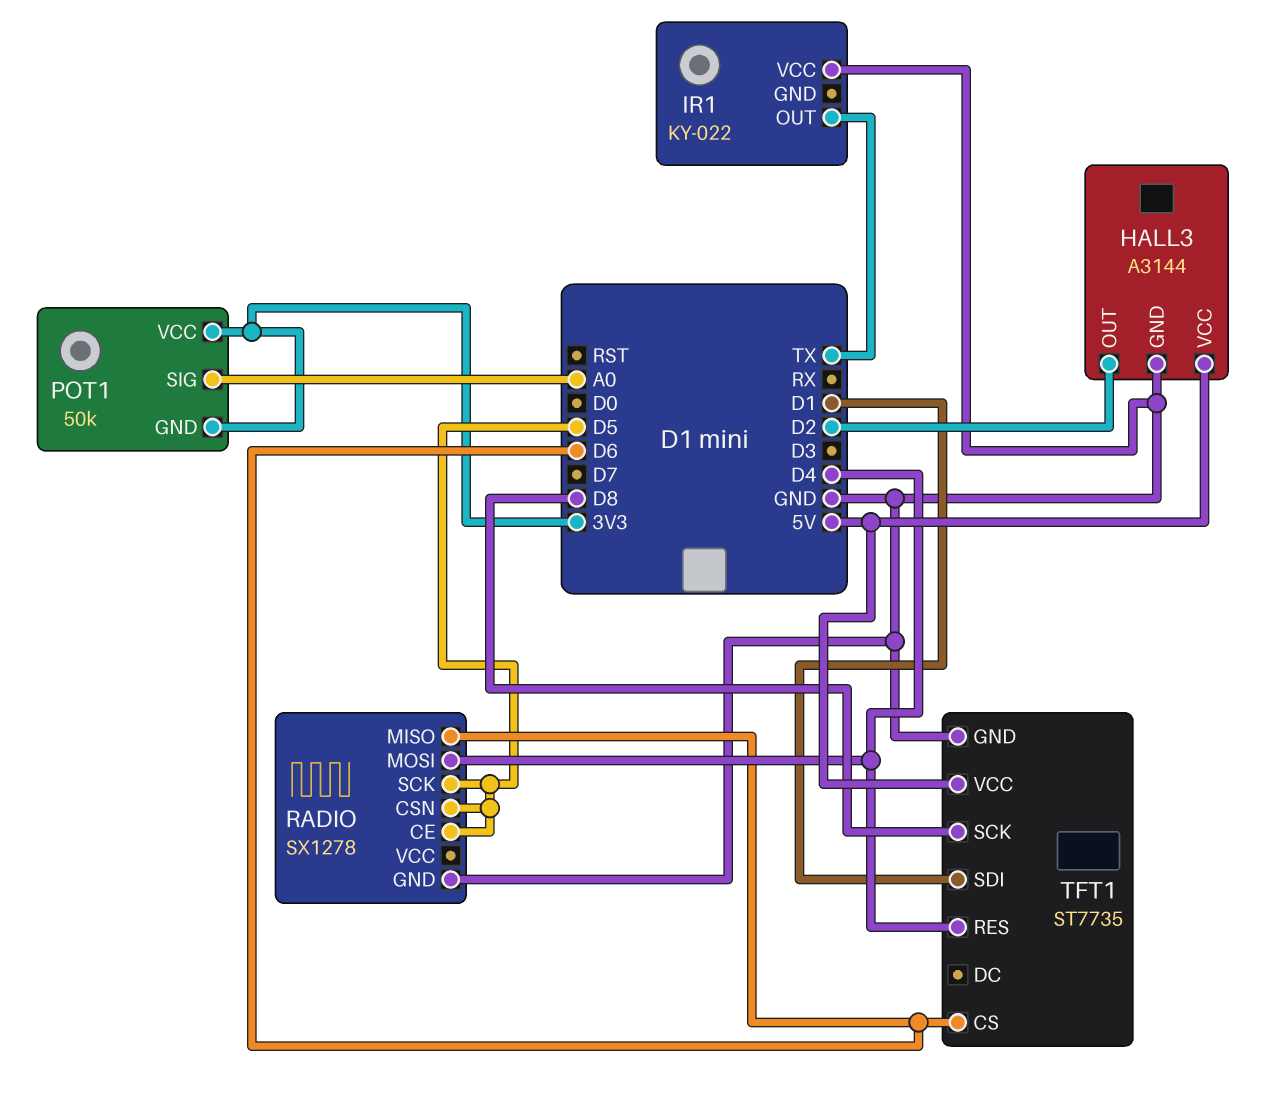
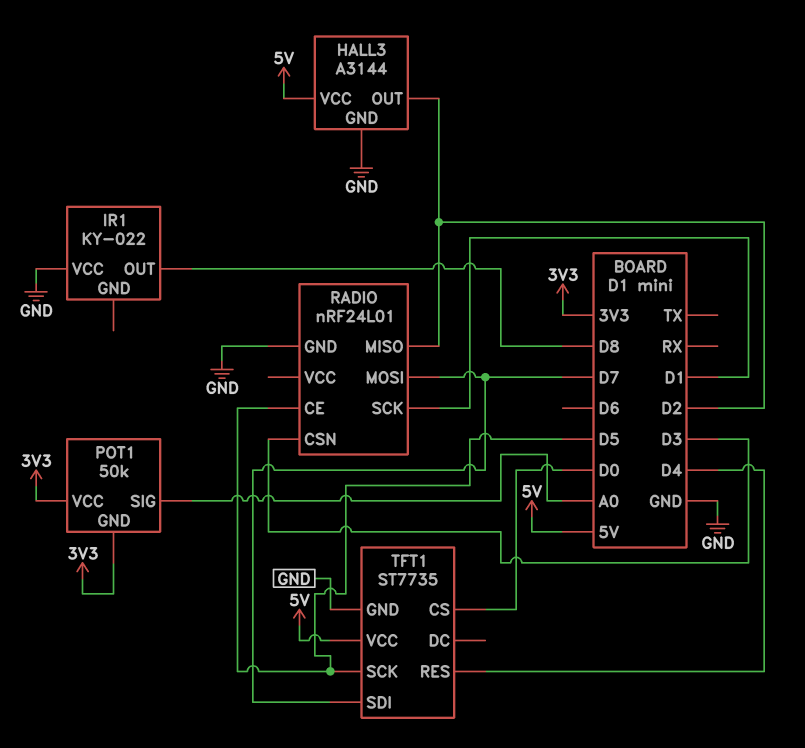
IR1 pin OUT: TX -> D8
RADIO: SX1278 -> nRF24L01
RADIO pin CSN: D5 -> D3
RADIO pin MISO: D6 -> D2
RADIO pin MOSI: D4 -> D7
RADIO pin SCK: D5 -> D1
TFT1 pin CS: D6 -> D0
TFT1 pin SCK: D8 -> D5
TFT1 pin SDI: D1 -> D7

